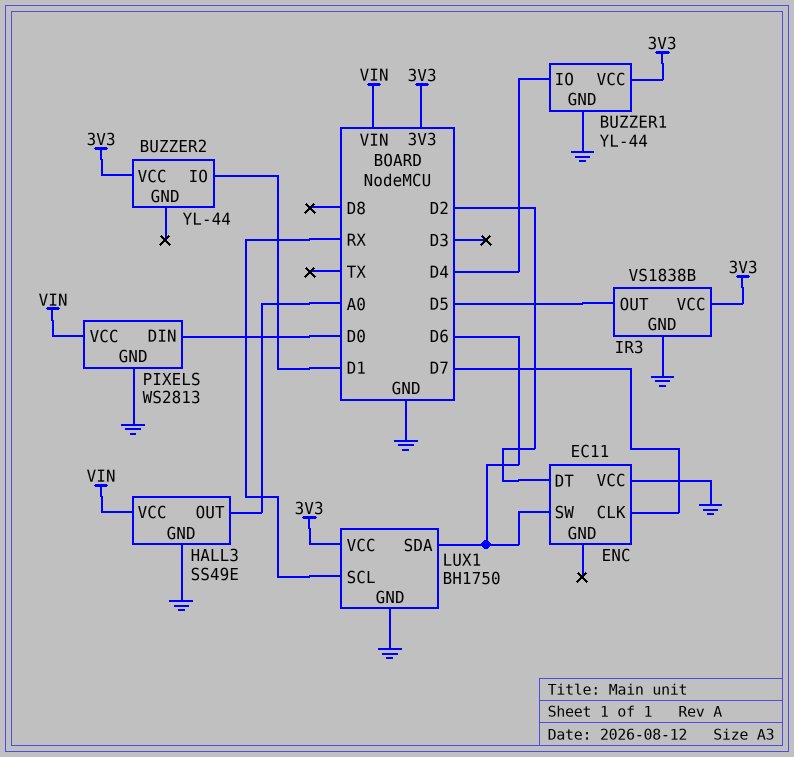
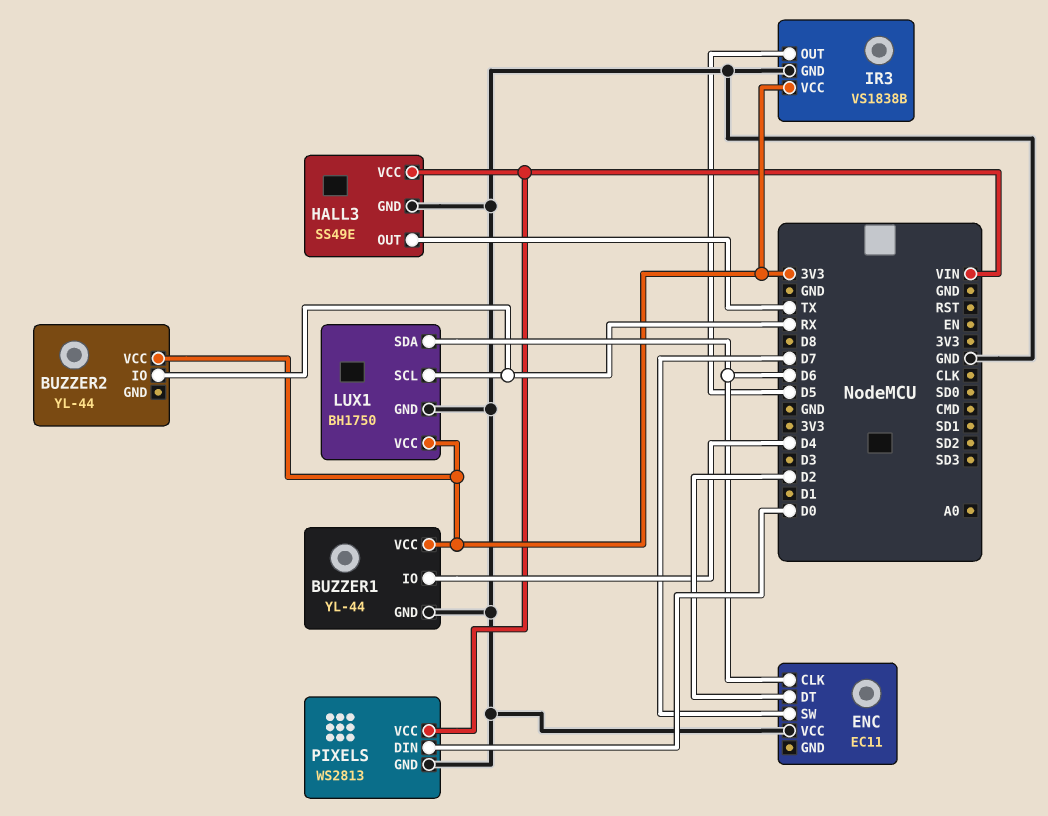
BUZZER2 pin IO: D1 -> RX
ENC pin CLK: D7 -> D6
ENC pin SW: D6 -> D7
HALL3 pin OUT: A0 -> TX

